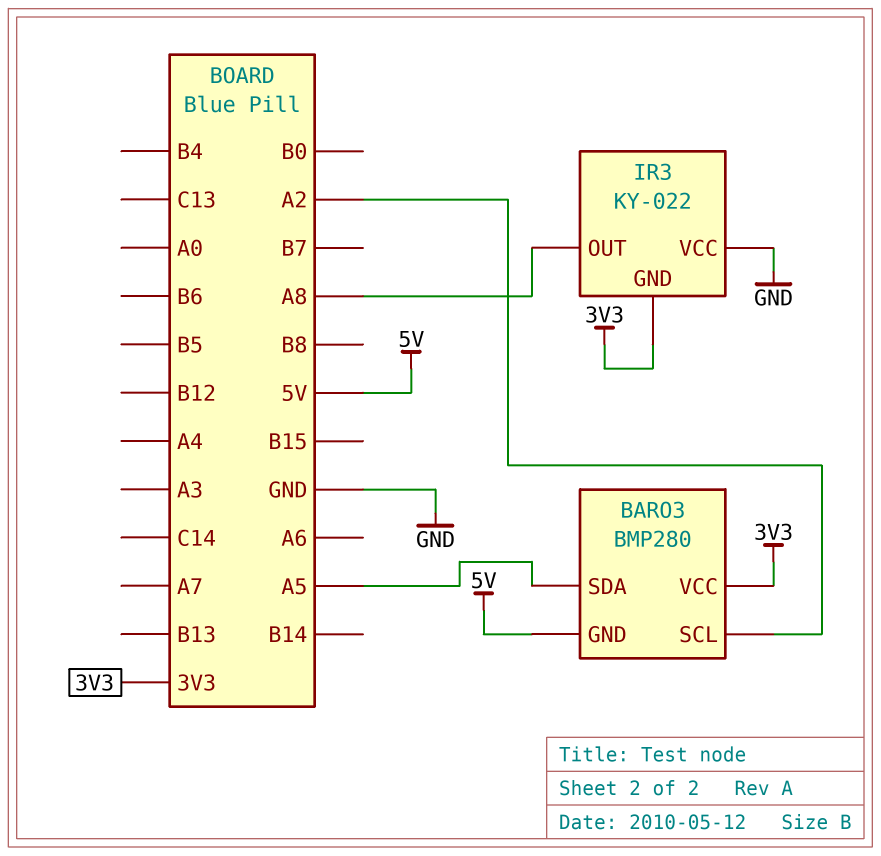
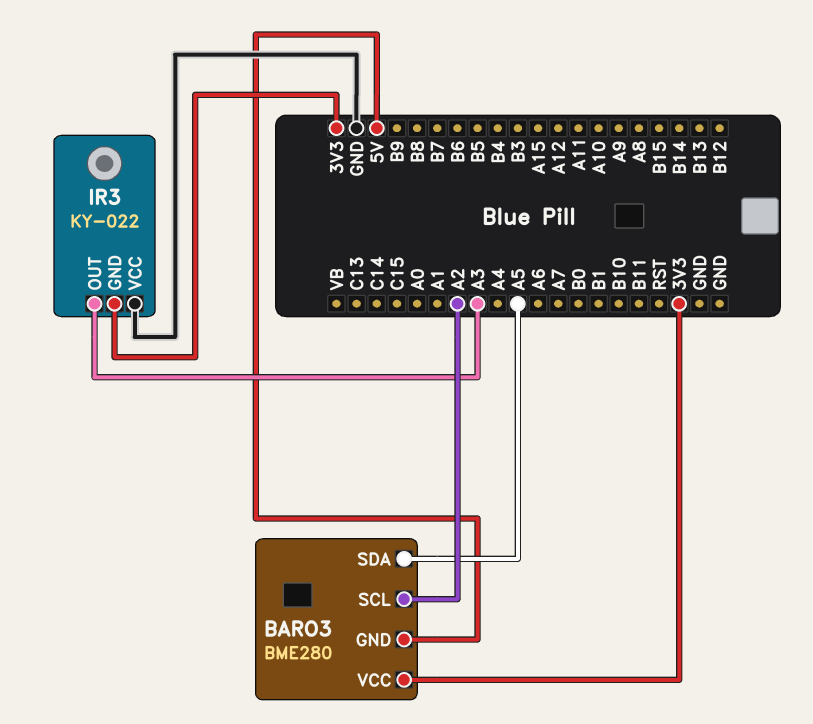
BARO3: BMP280 -> BME280
IR3 pin OUT: A8 -> A3

